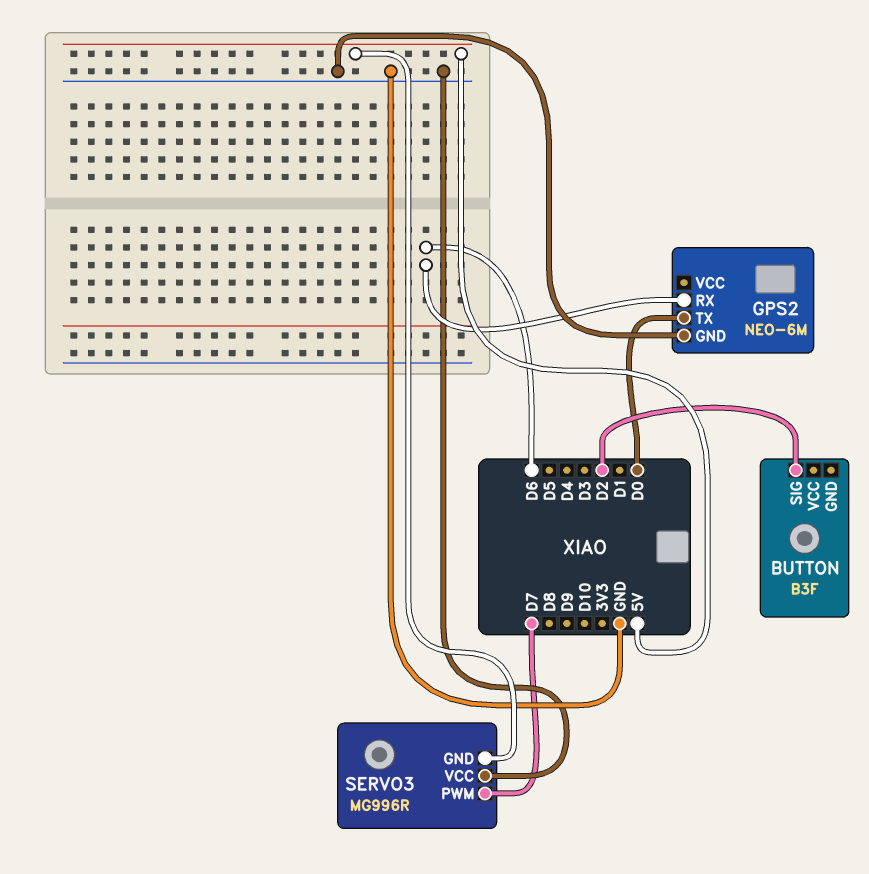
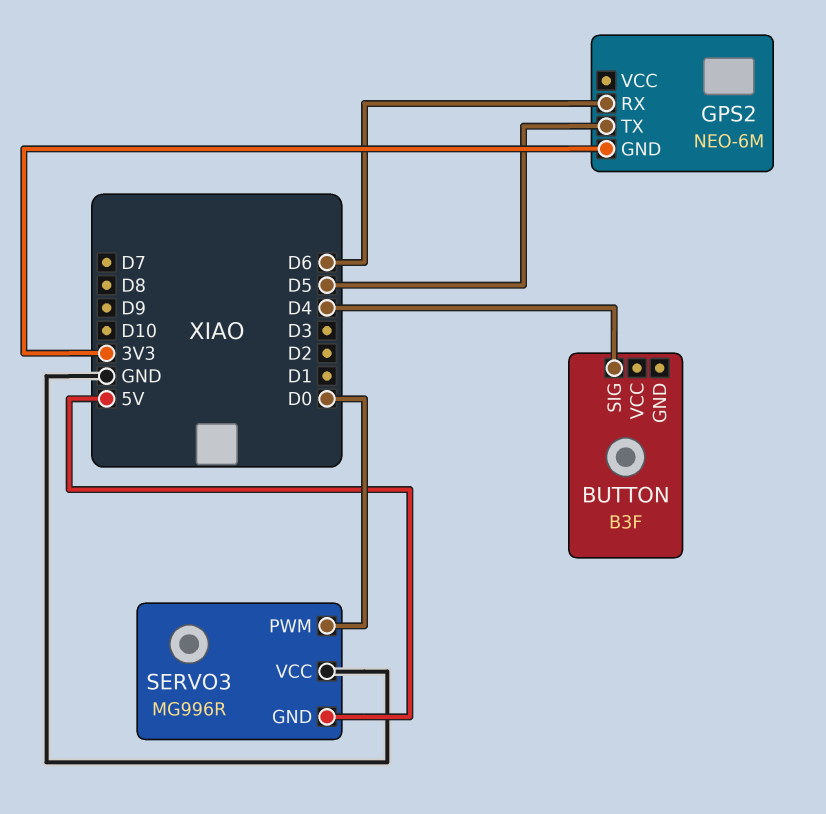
BUTTON pin SIG: D2 -> D4
GPS2 pin GND: GND -> 3V3
GPS2 pin TX: D0 -> D5
SERVO3 pin PWM: D7 -> D0

